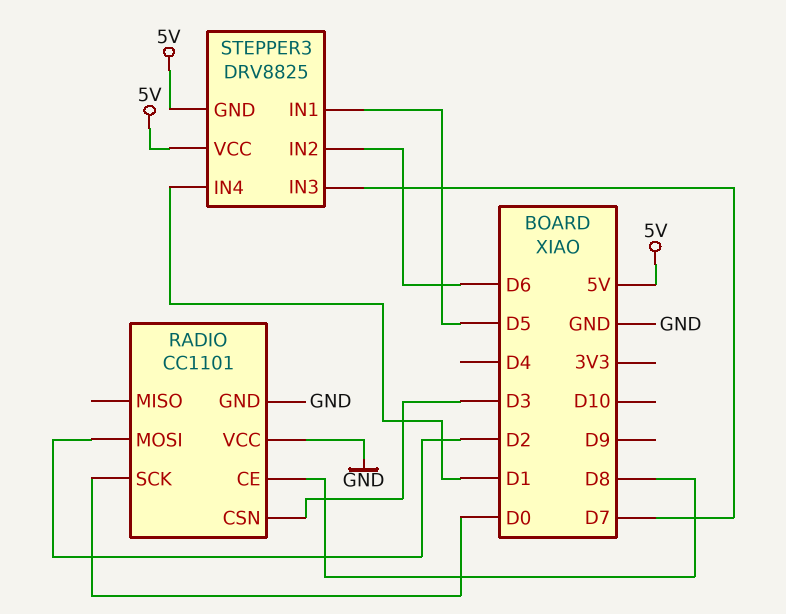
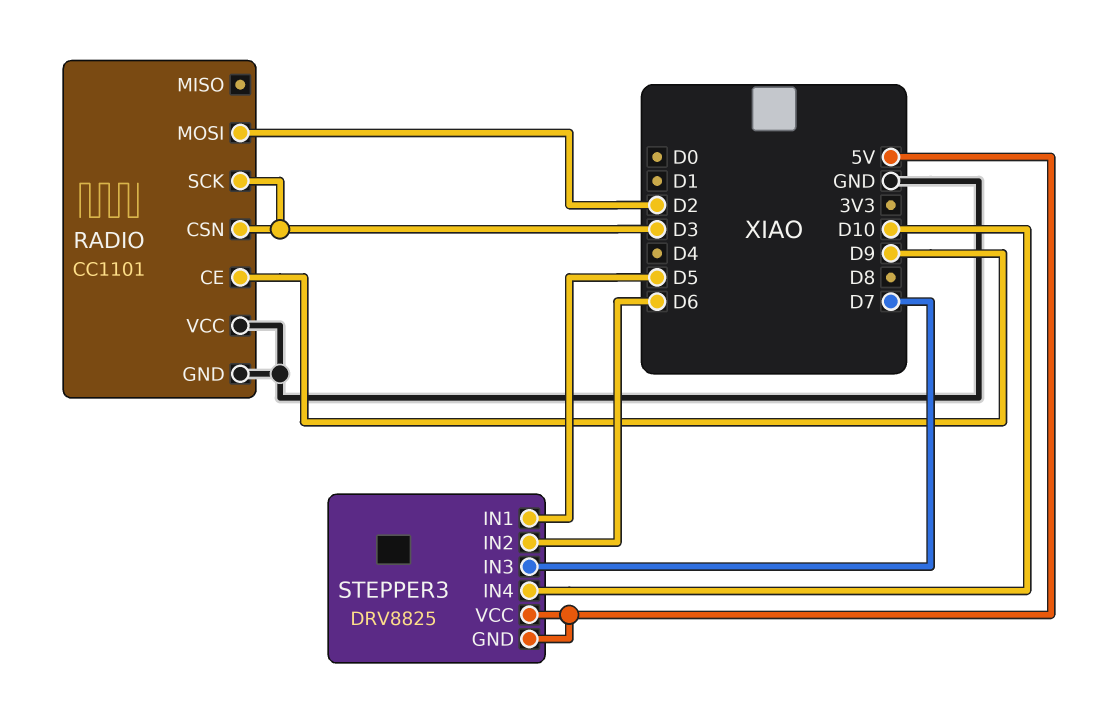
RADIO pin CE: D8 -> D9
RADIO pin SCK: D0 -> D3
STEPPER3 pin IN4: D1 -> D10

